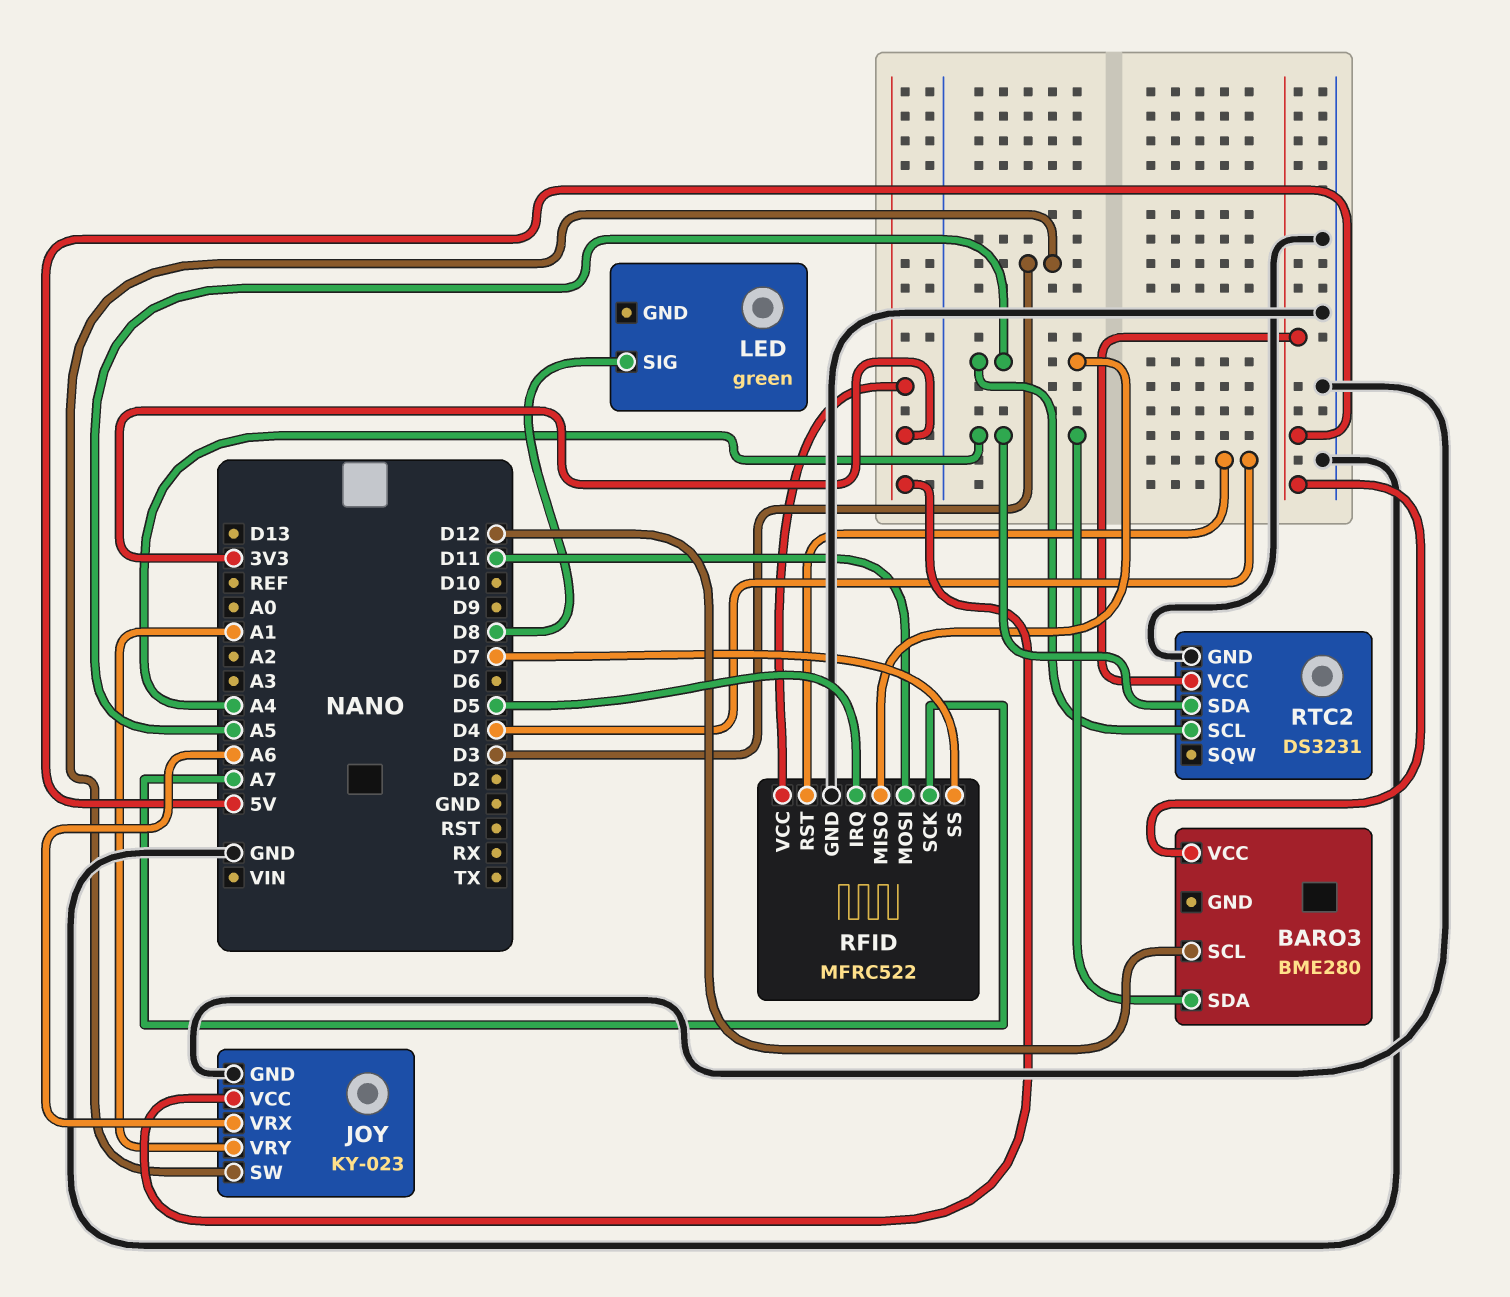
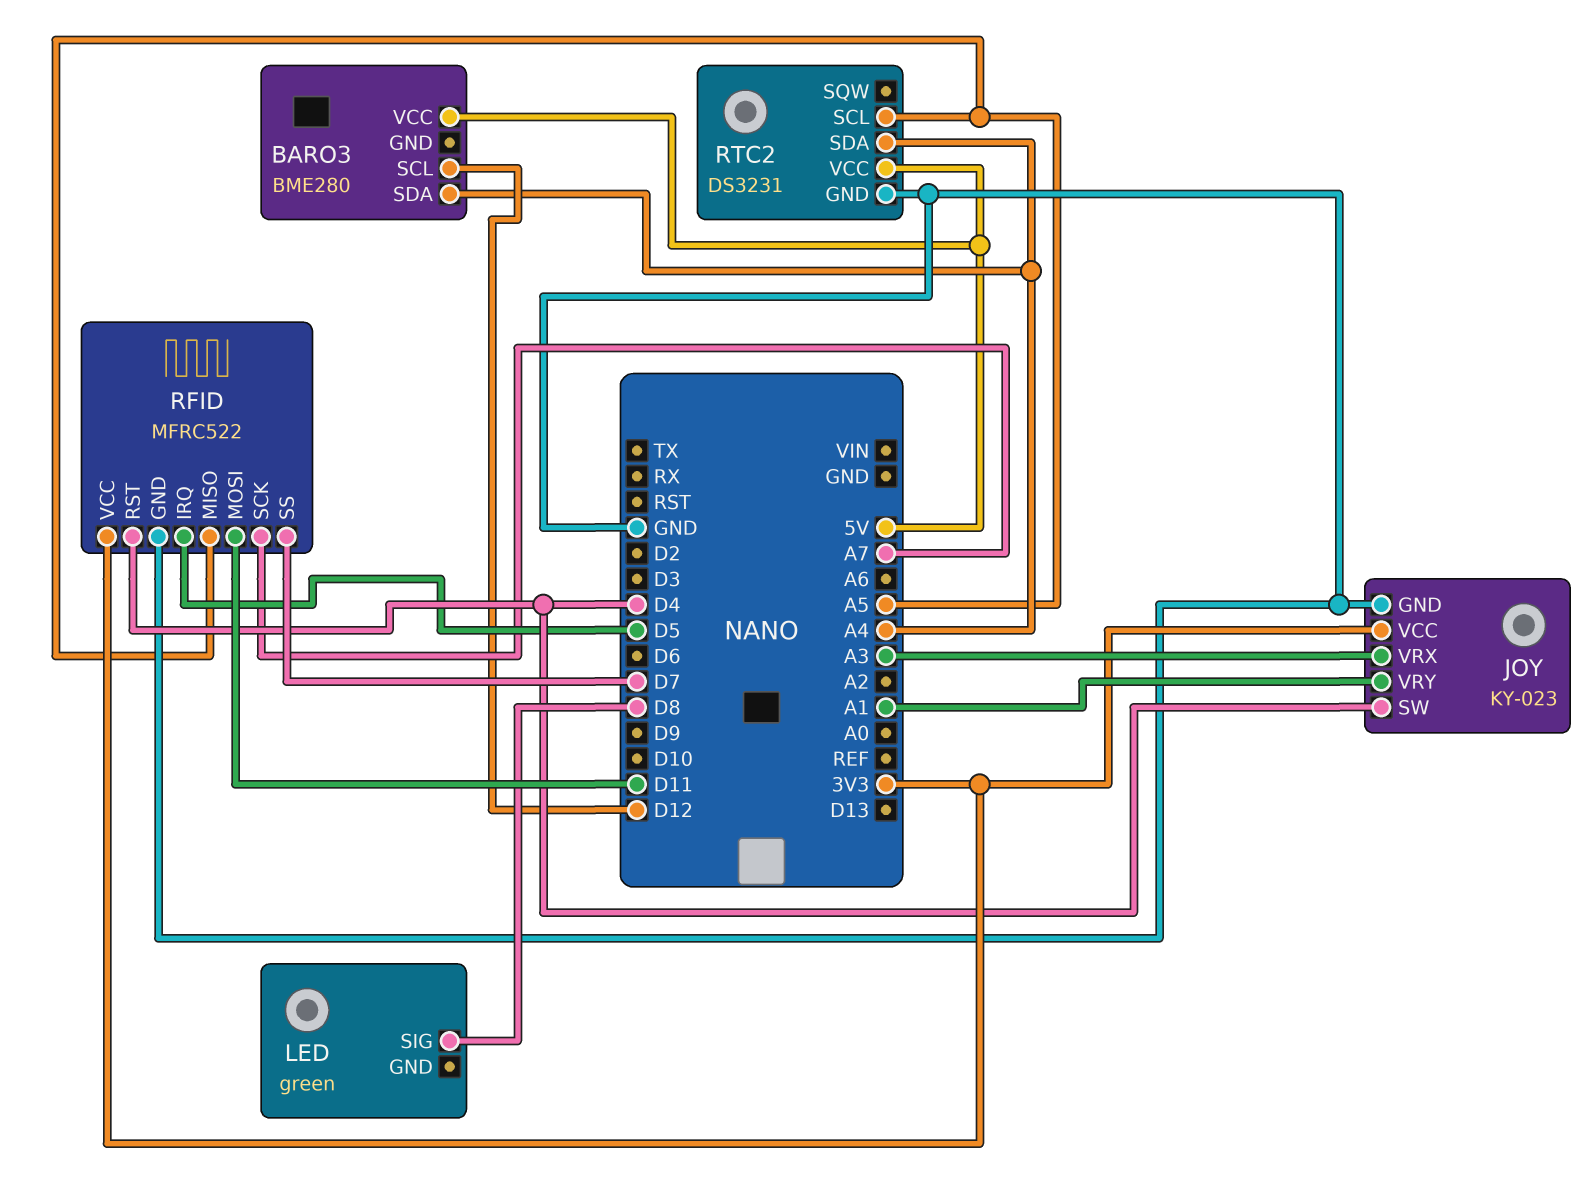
JOY pin SW: D3 -> D4
JOY pin VRX: A6 -> A3

